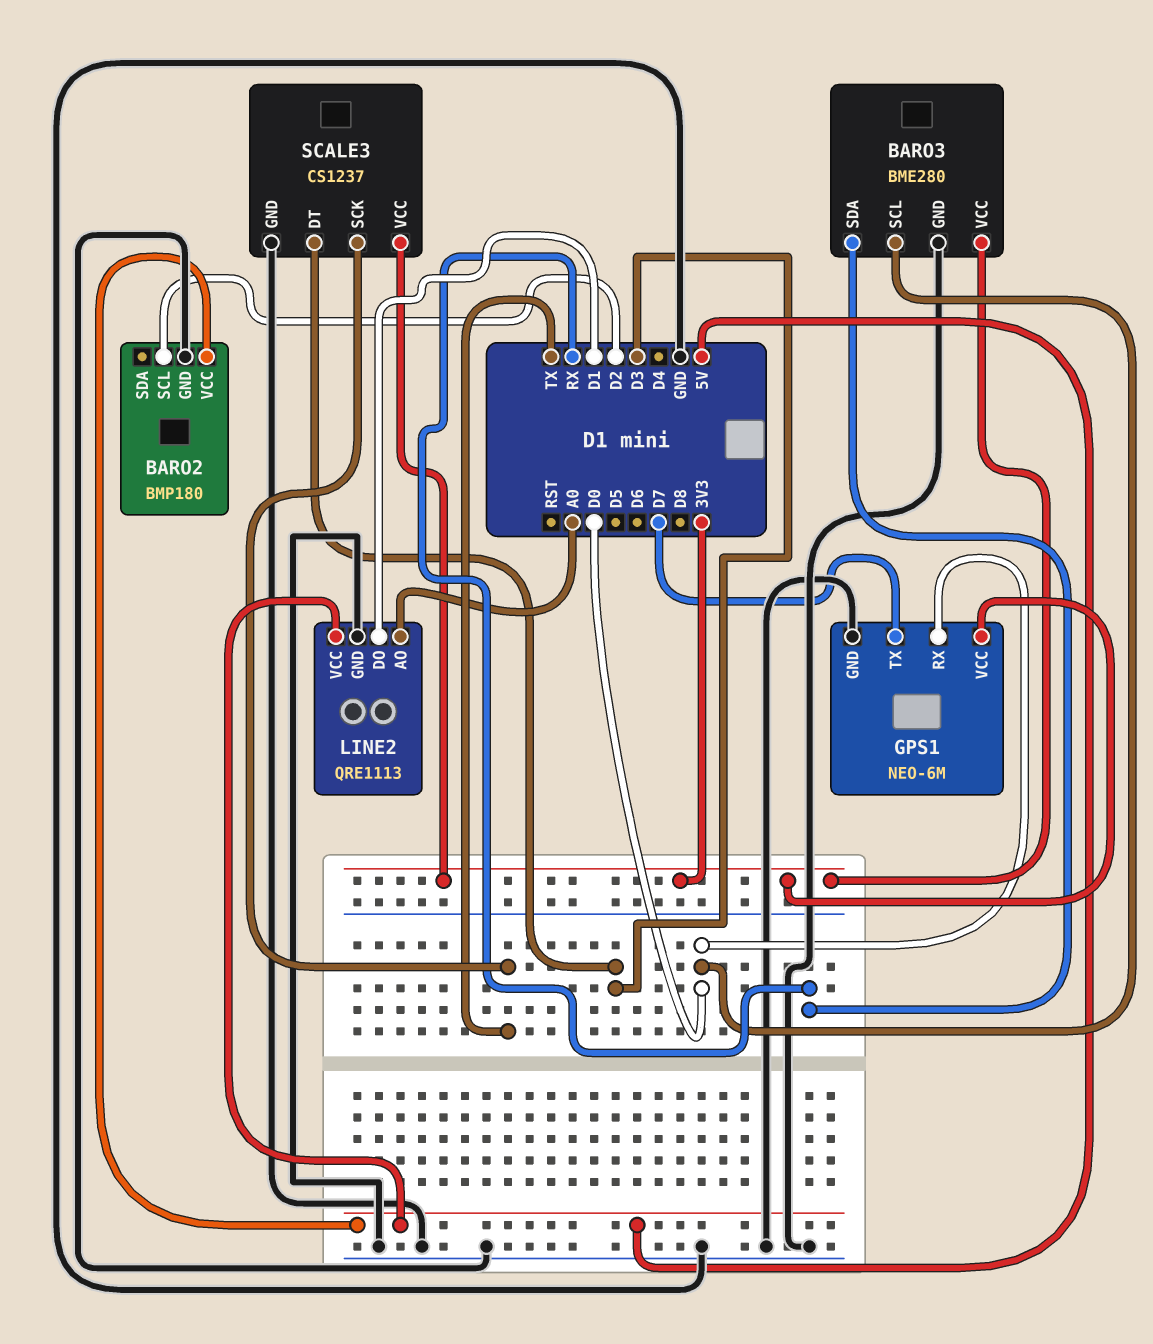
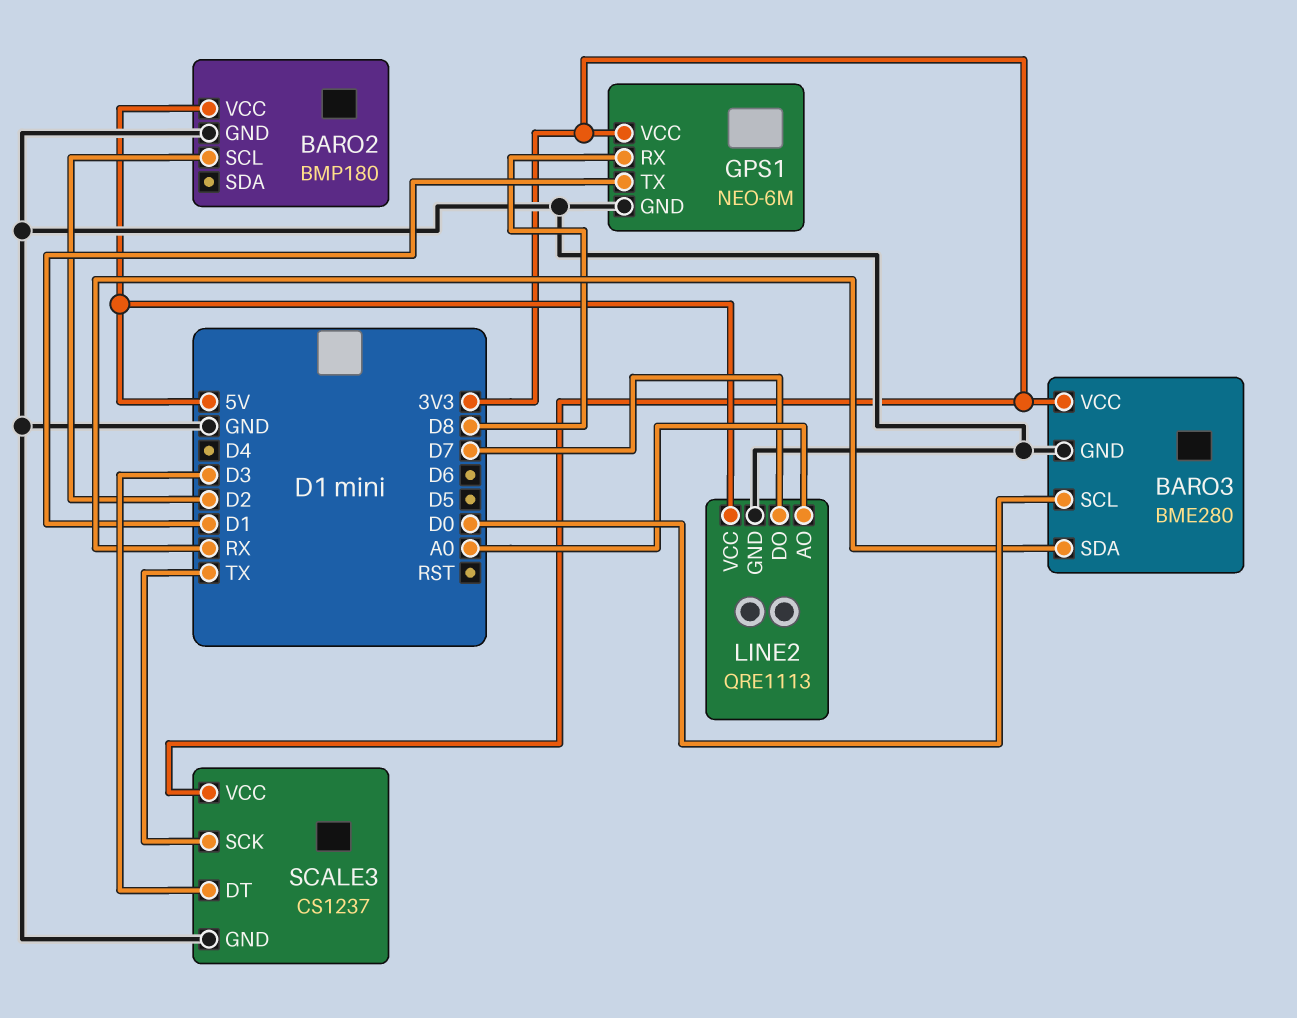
GPS1 pin RX: D0 -> D8
GPS1 pin TX: D7 -> D1
LINE2 pin DO: D1 -> D7

